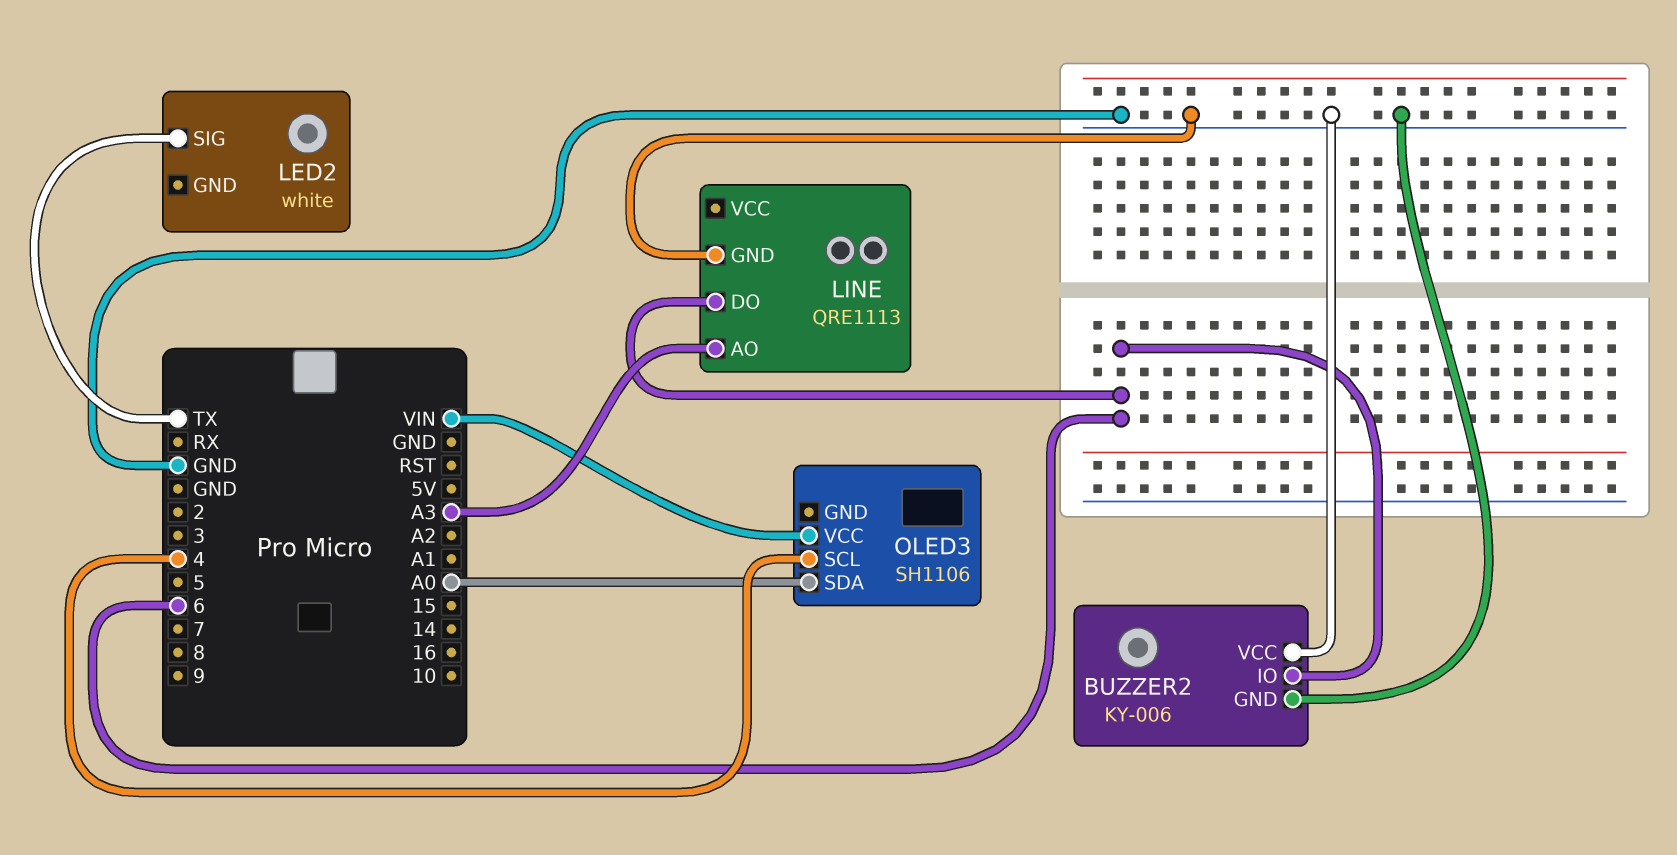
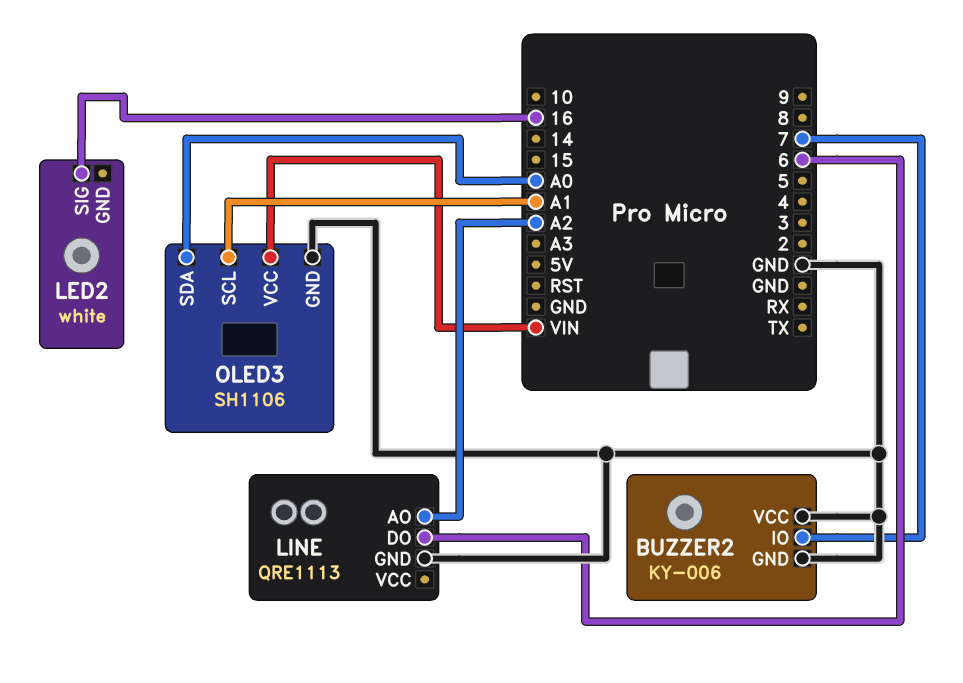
BUZZER2 pin IO: 6 -> 7
LED2 pin SIG: TX -> 16
LINE pin AO: A3 -> A2
OLED3 pin GND: none -> GND
OLED3 pin SCL: 4 -> A1

